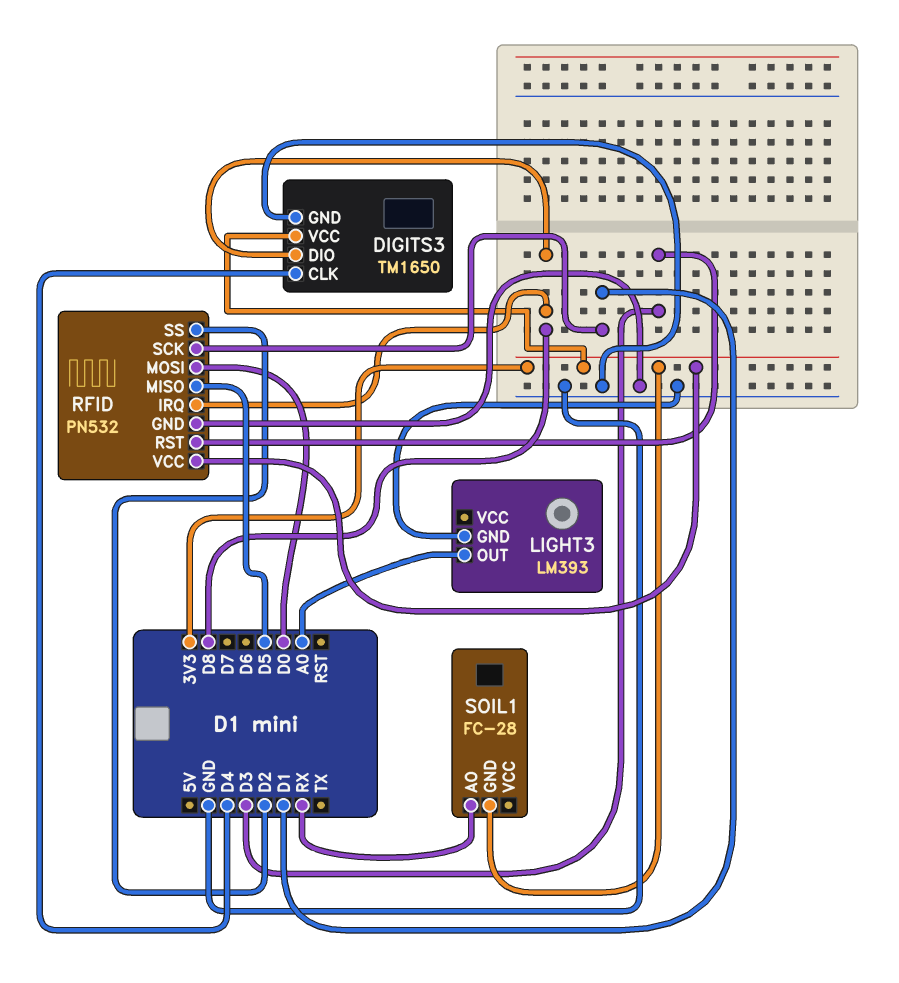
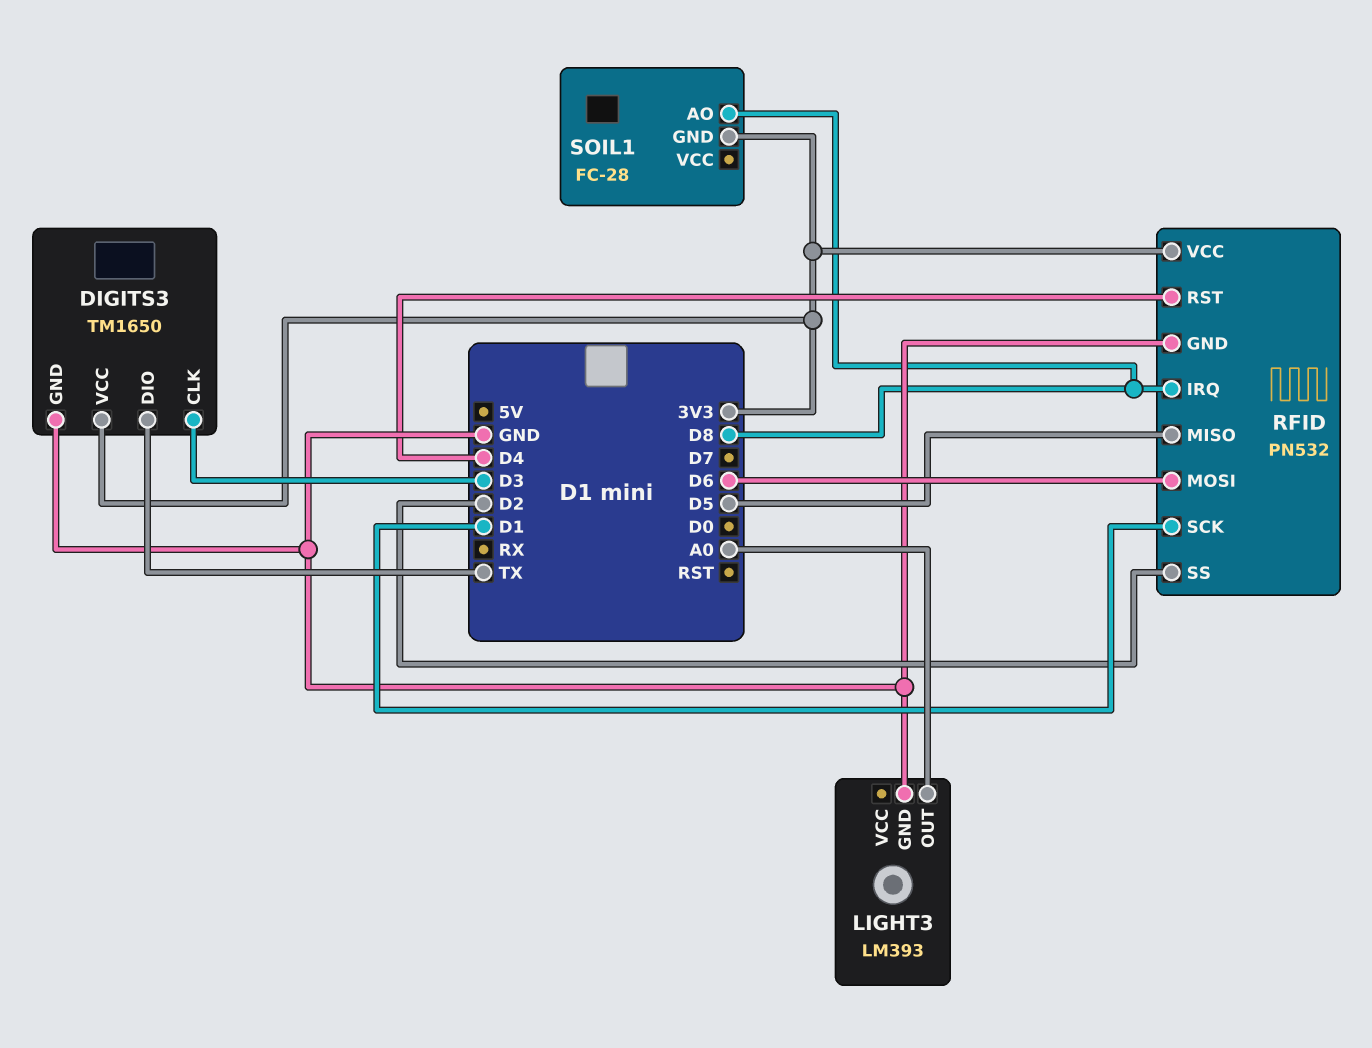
DIGITS3 pin CLK: D4 -> D3
DIGITS3 pin DIO: D8 -> TX
RFID pin MOSI: D0 -> D6
RFID pin RST: D3 -> D4
SOIL1 pin AO: RX -> D8

